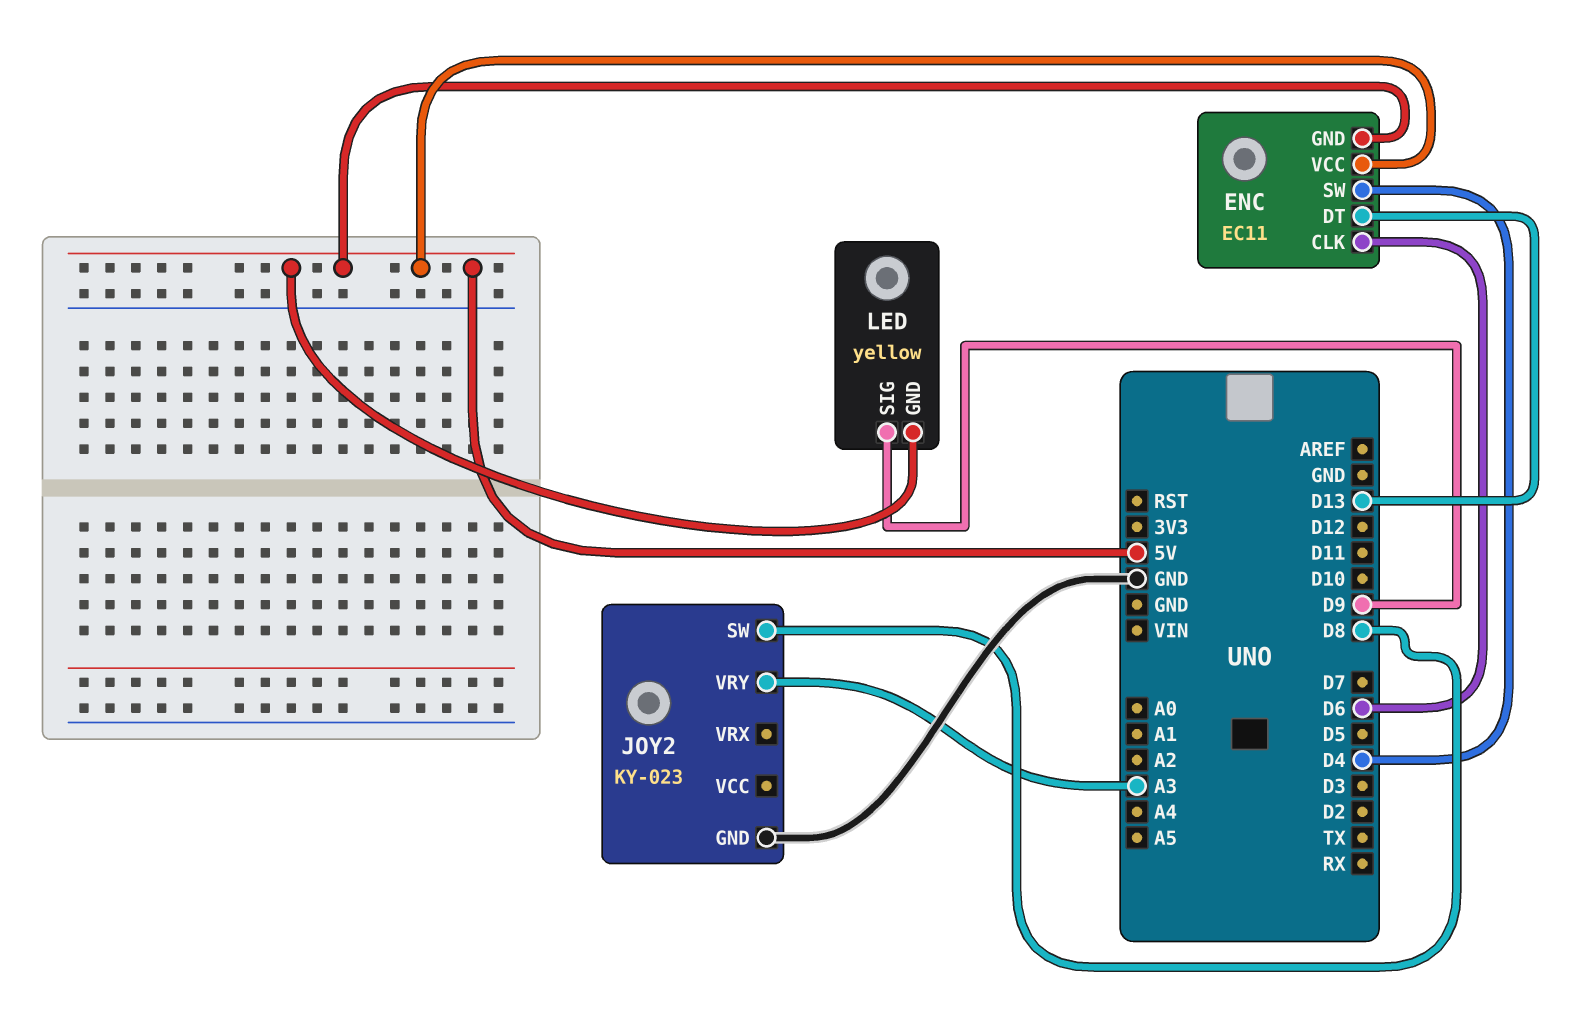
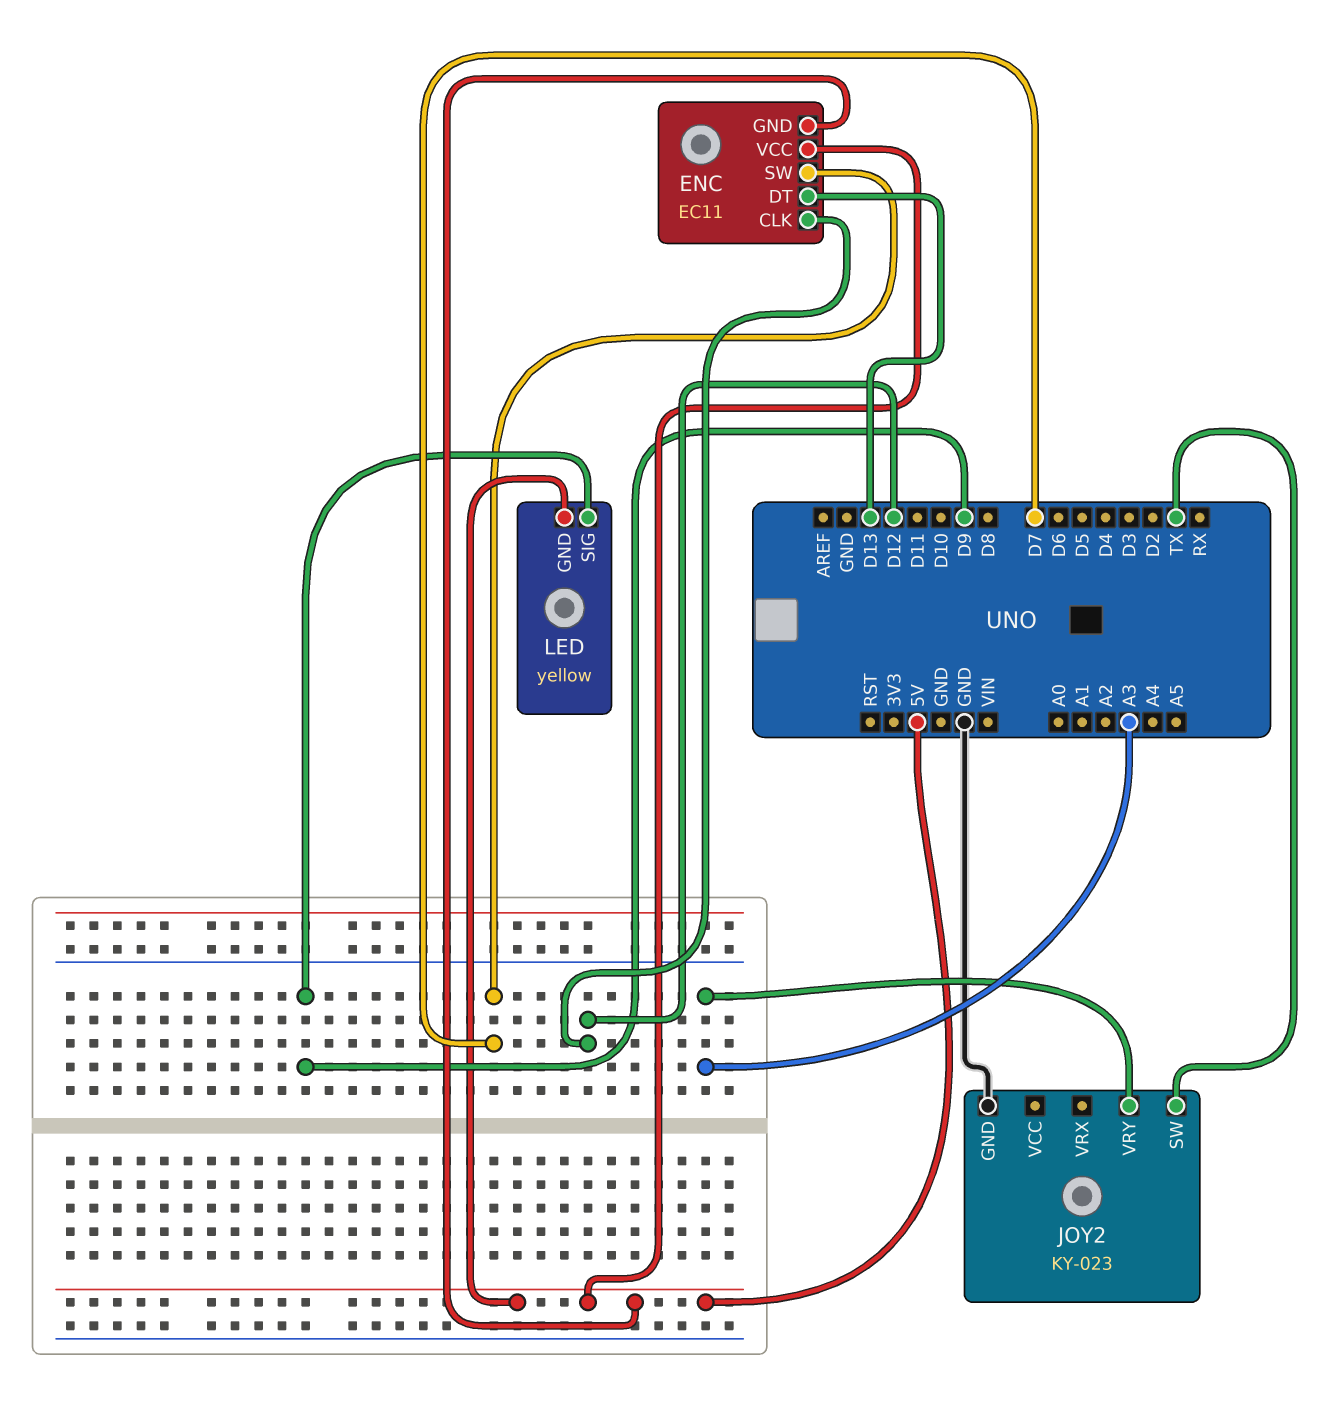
ENC pin CLK: D6 -> D12
ENC pin SW: D4 -> D7
JOY2 pin SW: D8 -> TX

